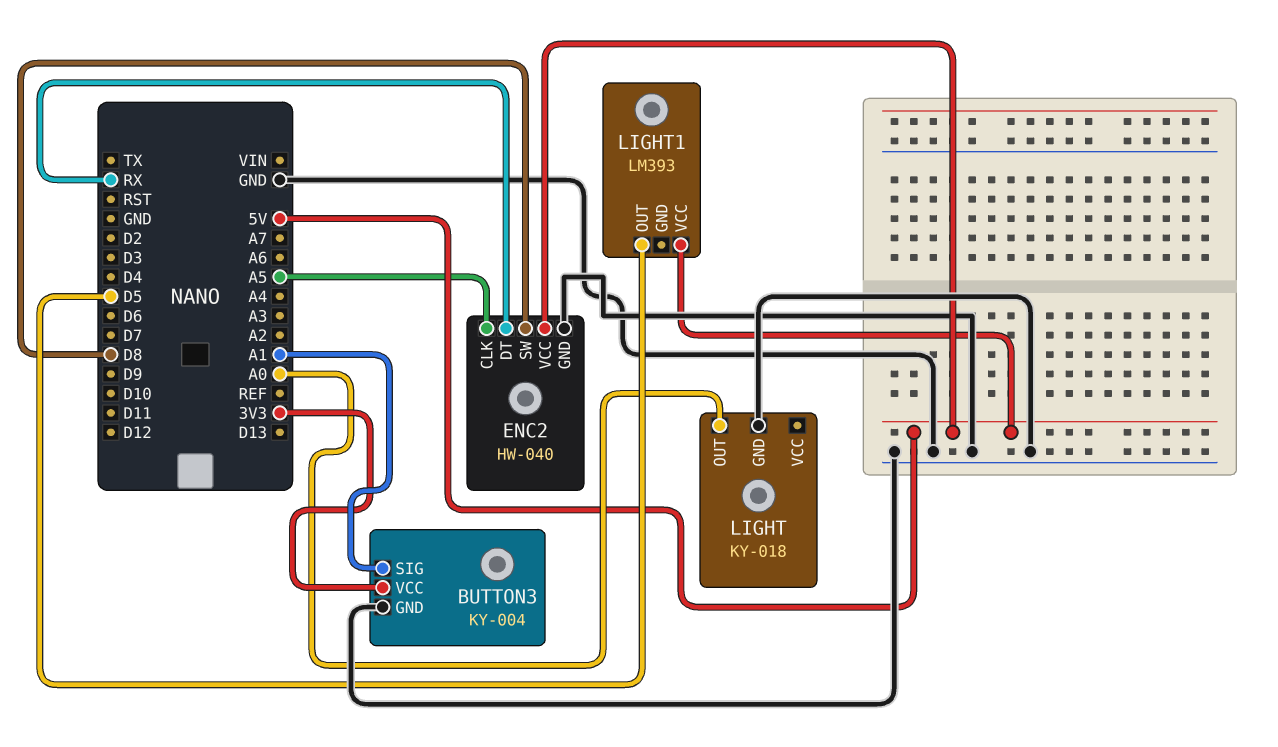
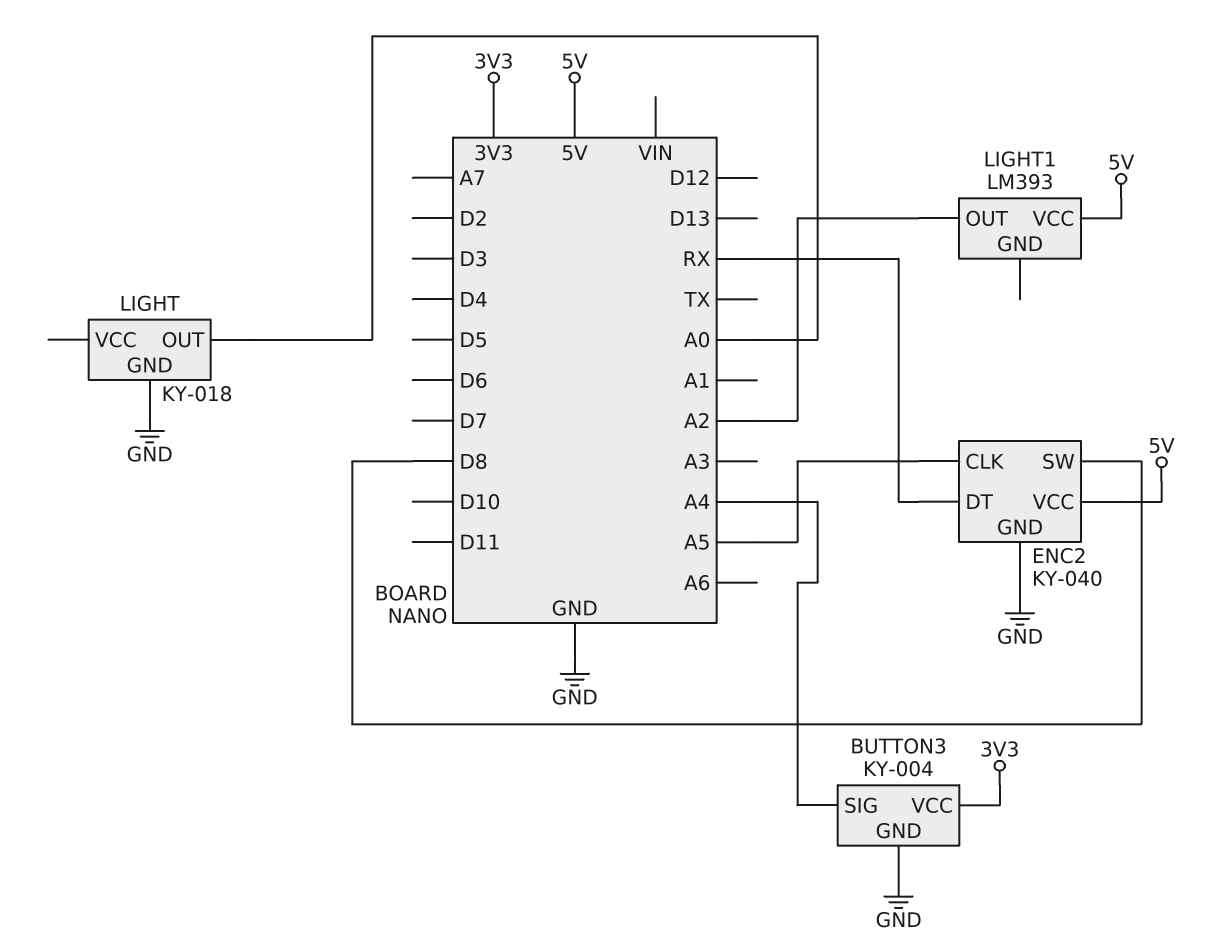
BUTTON3 pin SIG: A1 -> A4
ENC2: HW-040 -> KY-040
LIGHT1 pin OUT: D5 -> A2

